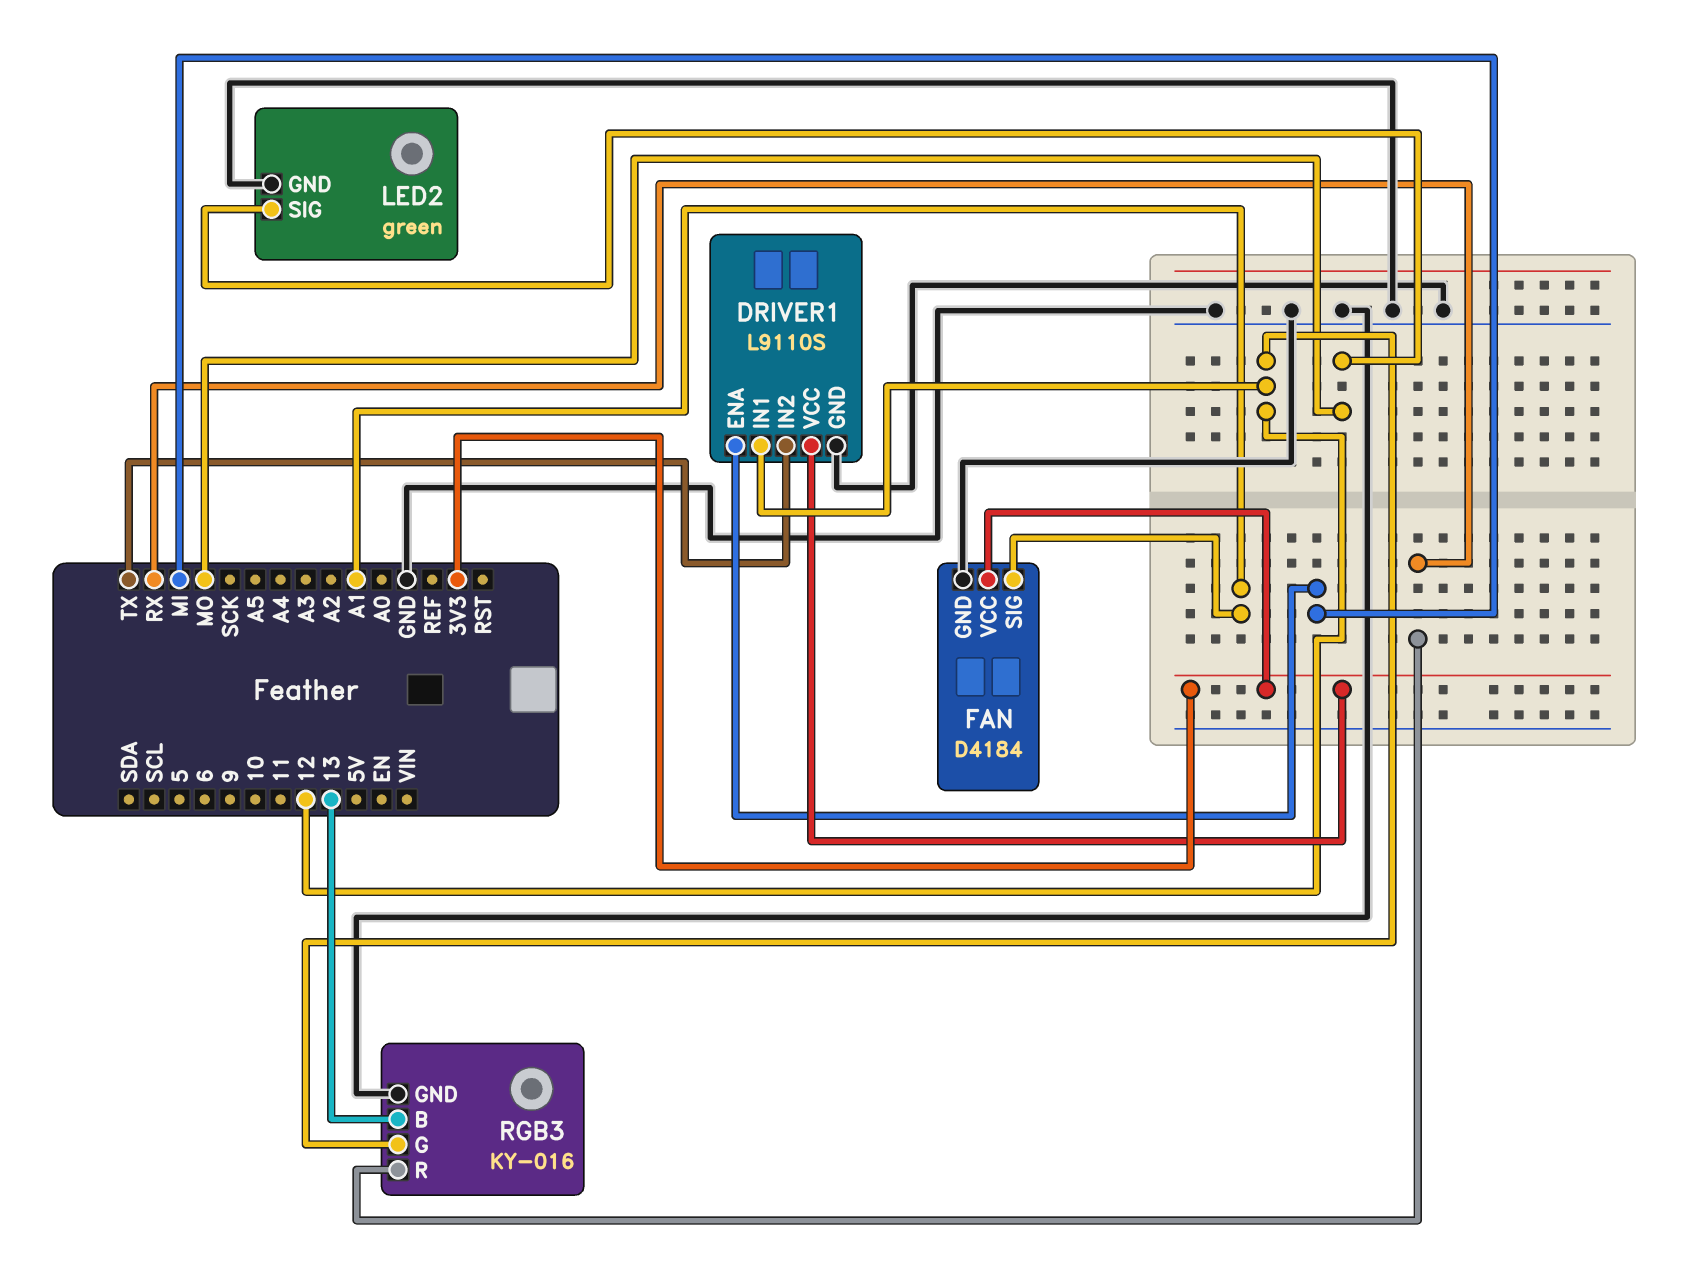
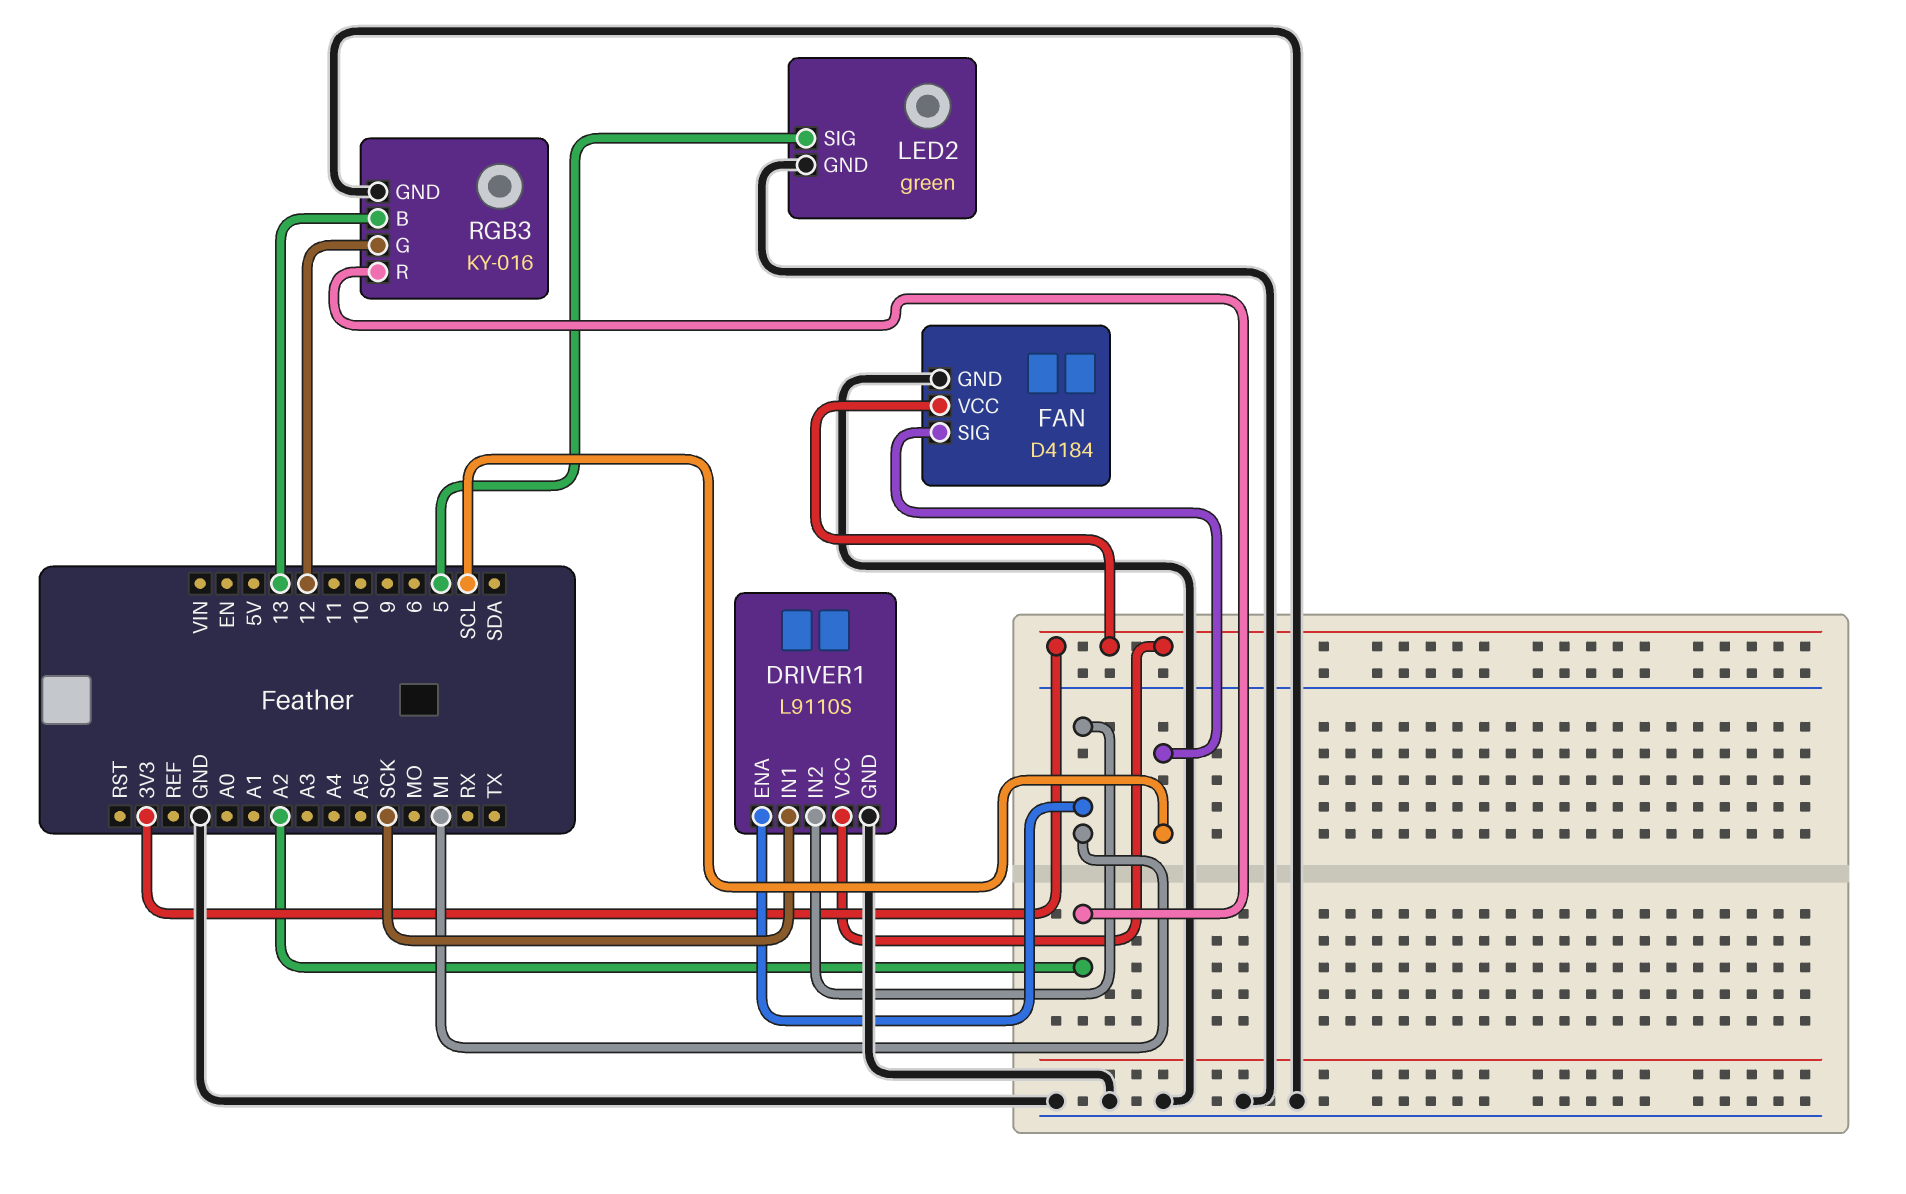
DRIVER1 pin IN1: 12 -> SCK
DRIVER1 pin IN2: TX -> MI
FAN pin SIG: A1 -> SCL
LED2 pin SIG: MO -> 5
RGB3 pin R: RX -> A2

